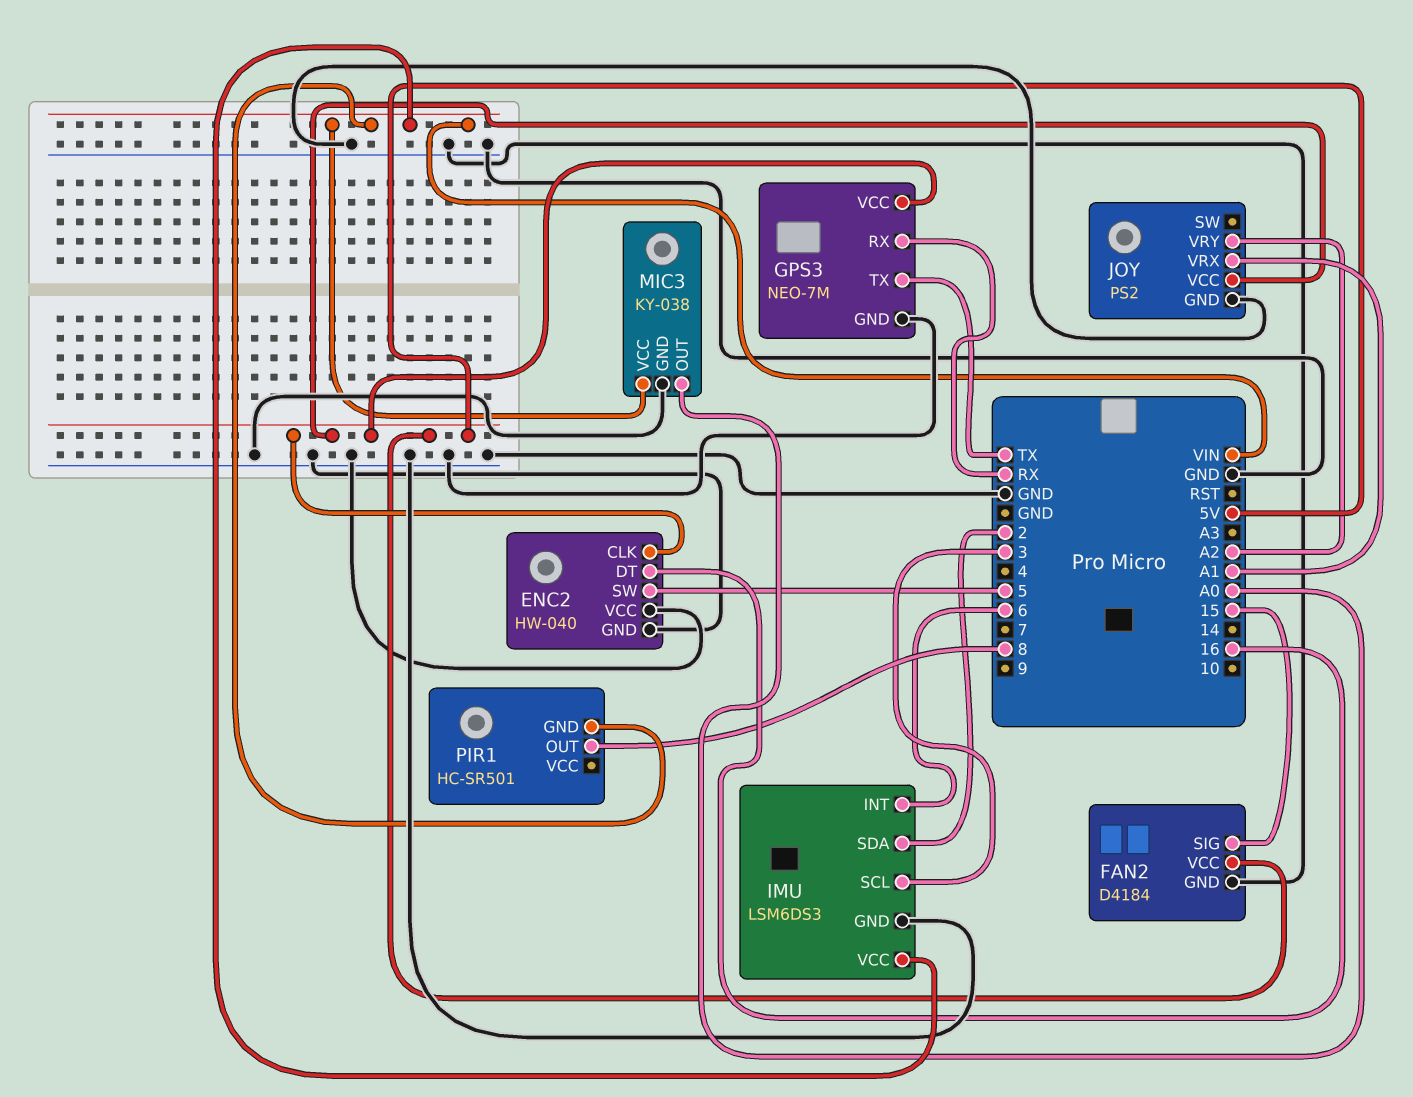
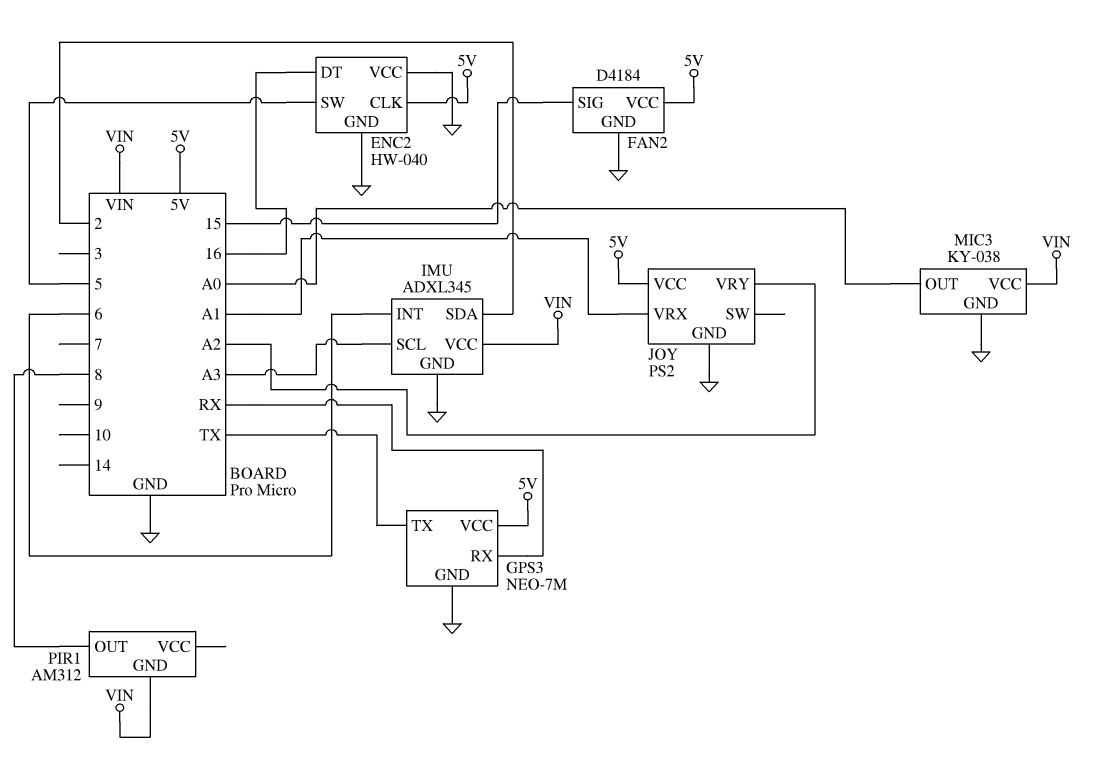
IMU: LSM6DS3 -> ADXL345
IMU pin SCL: 3 -> A3
PIR1: HC-SR501 -> AM312

